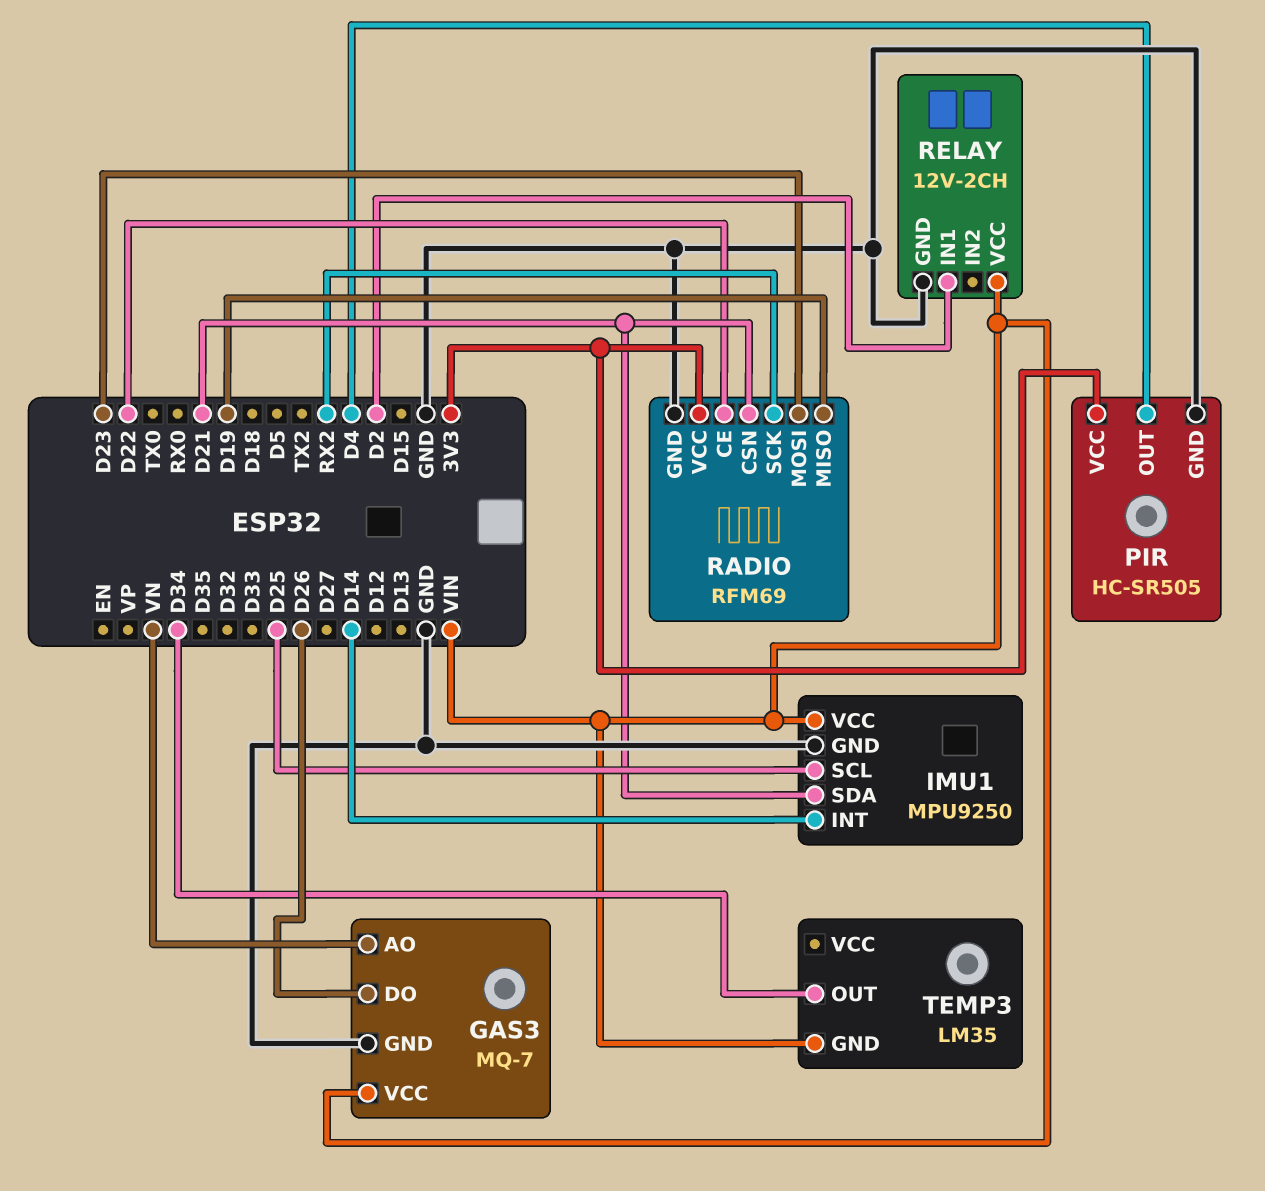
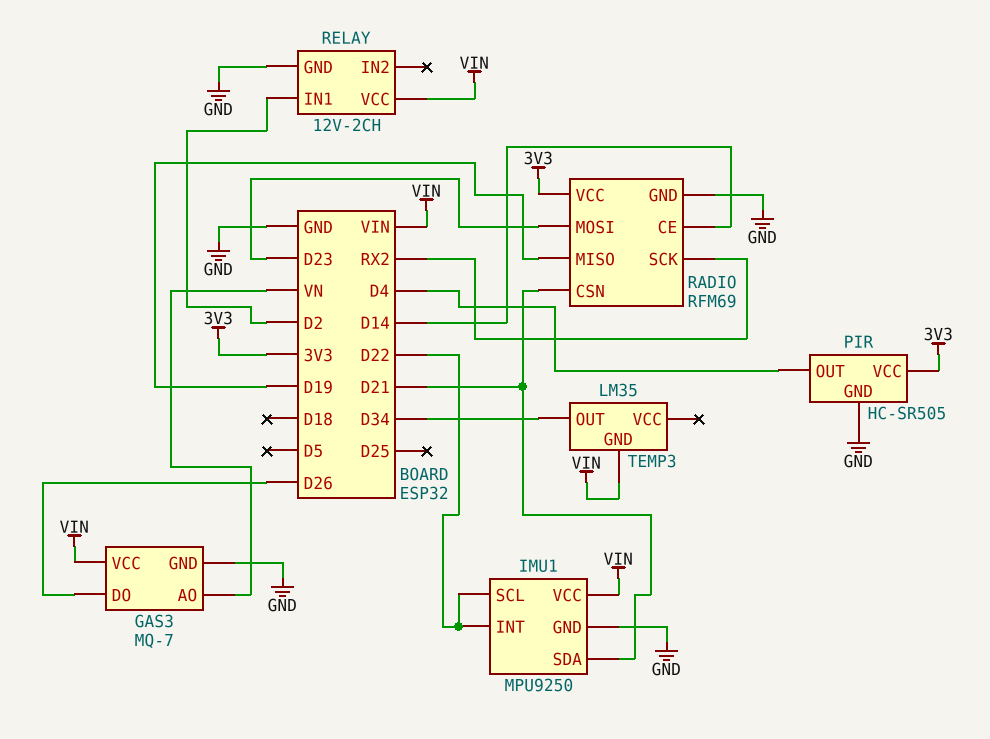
IMU1 pin INT: D14 -> D22
IMU1 pin SCL: D25 -> D22
RADIO pin CE: D22 -> D14

